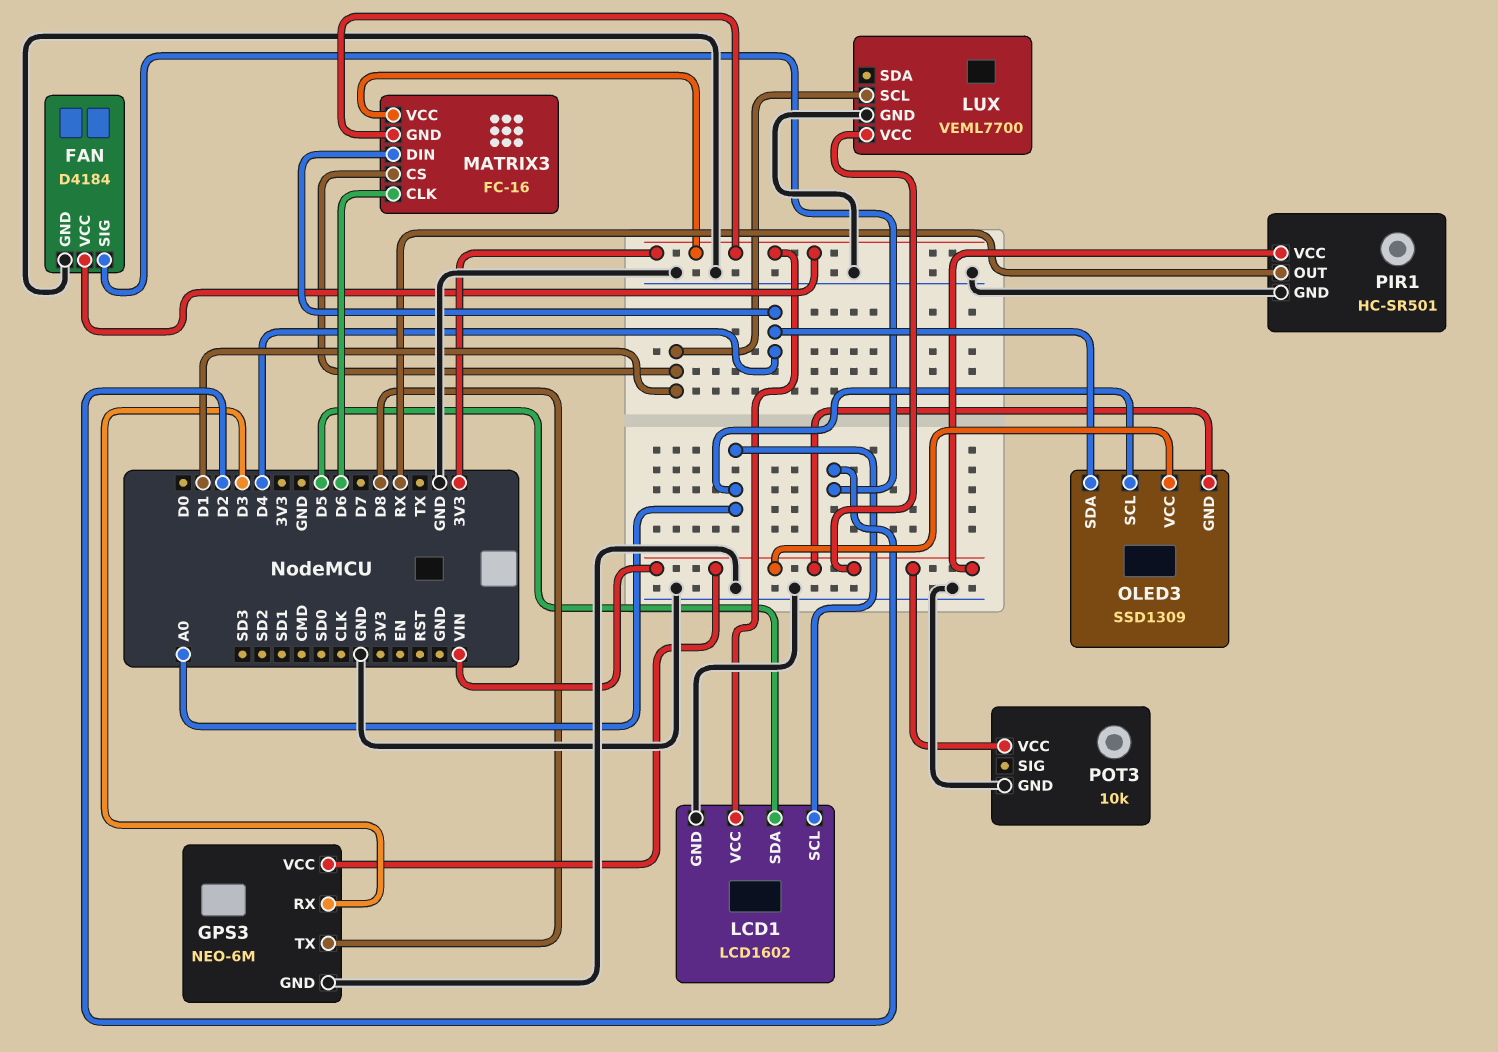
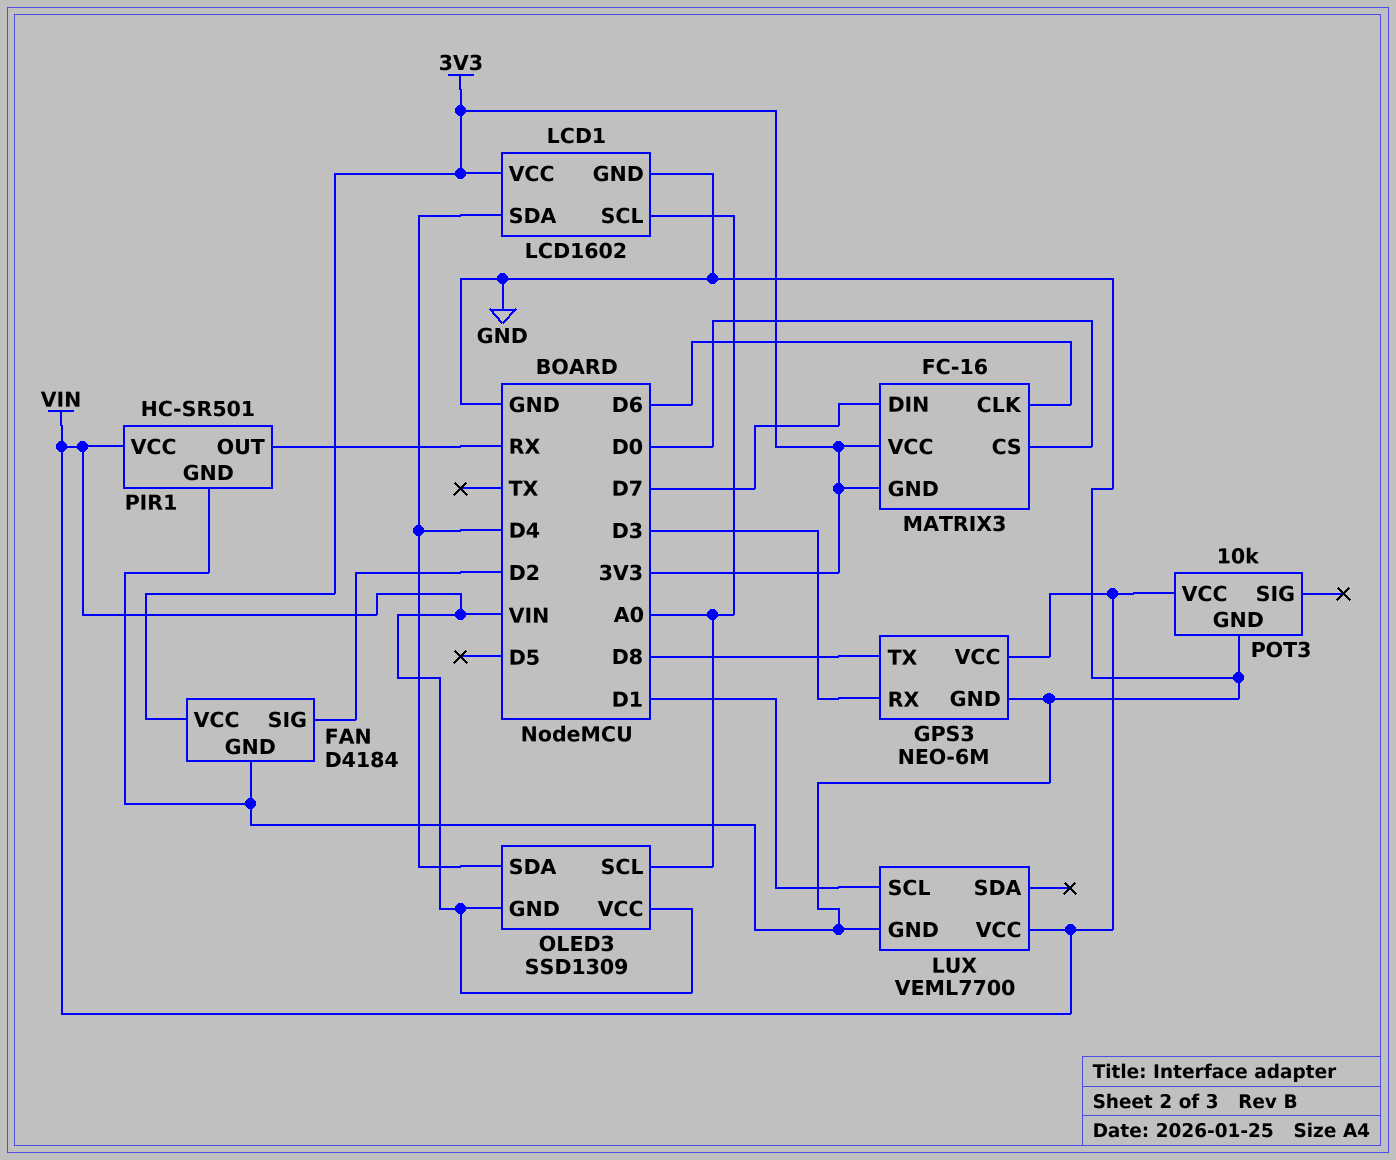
LCD1 pin SDA: D5 -> D4
MATRIX3 pin CS: D1 -> D0
MATRIX3 pin DIN: D4 -> D7

